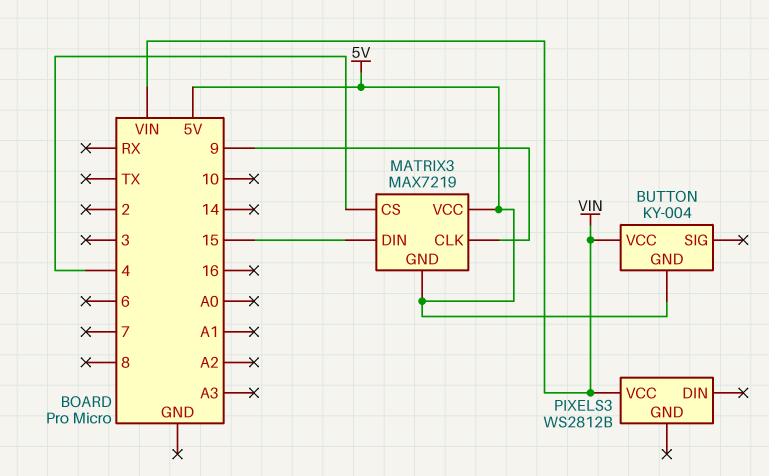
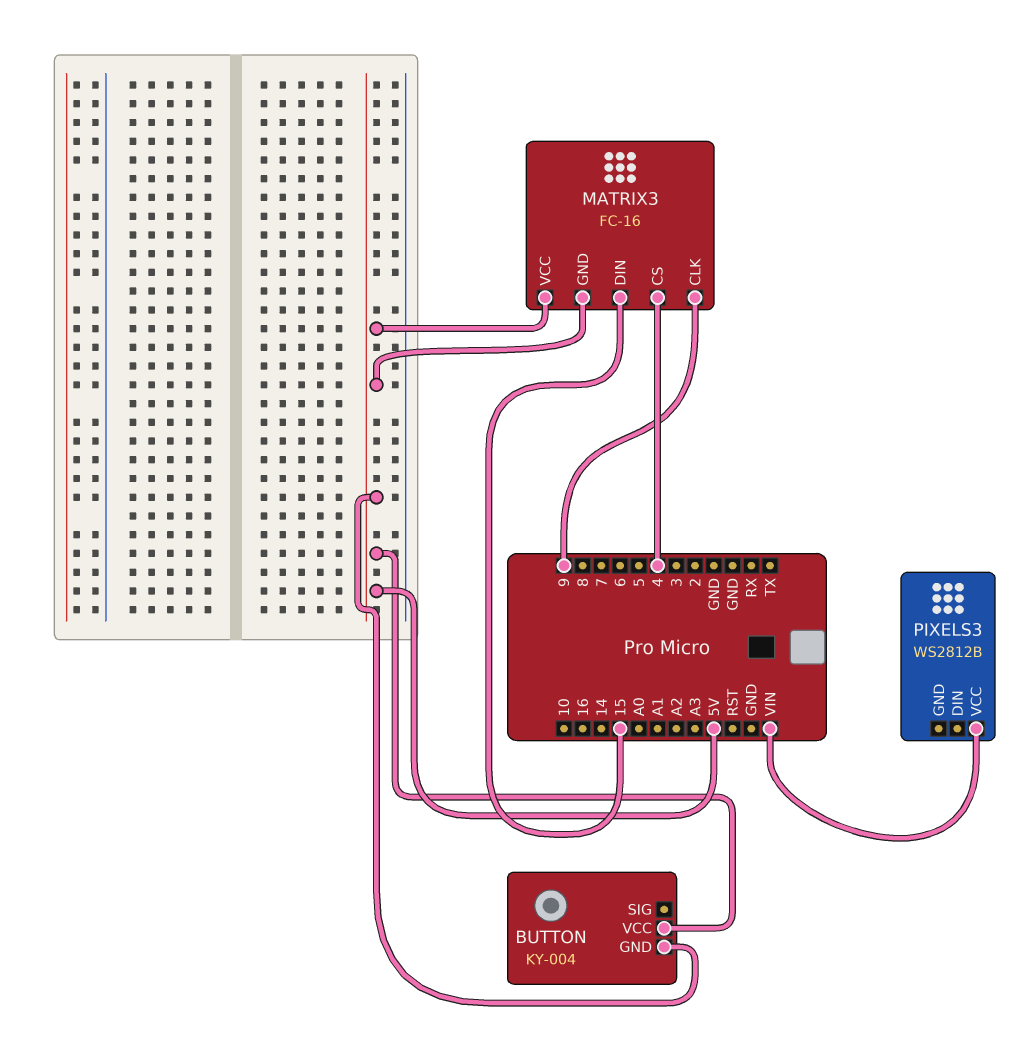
BUTTON pin VCC: VIN -> 5V
MATRIX3: MAX7219 -> FC-16

